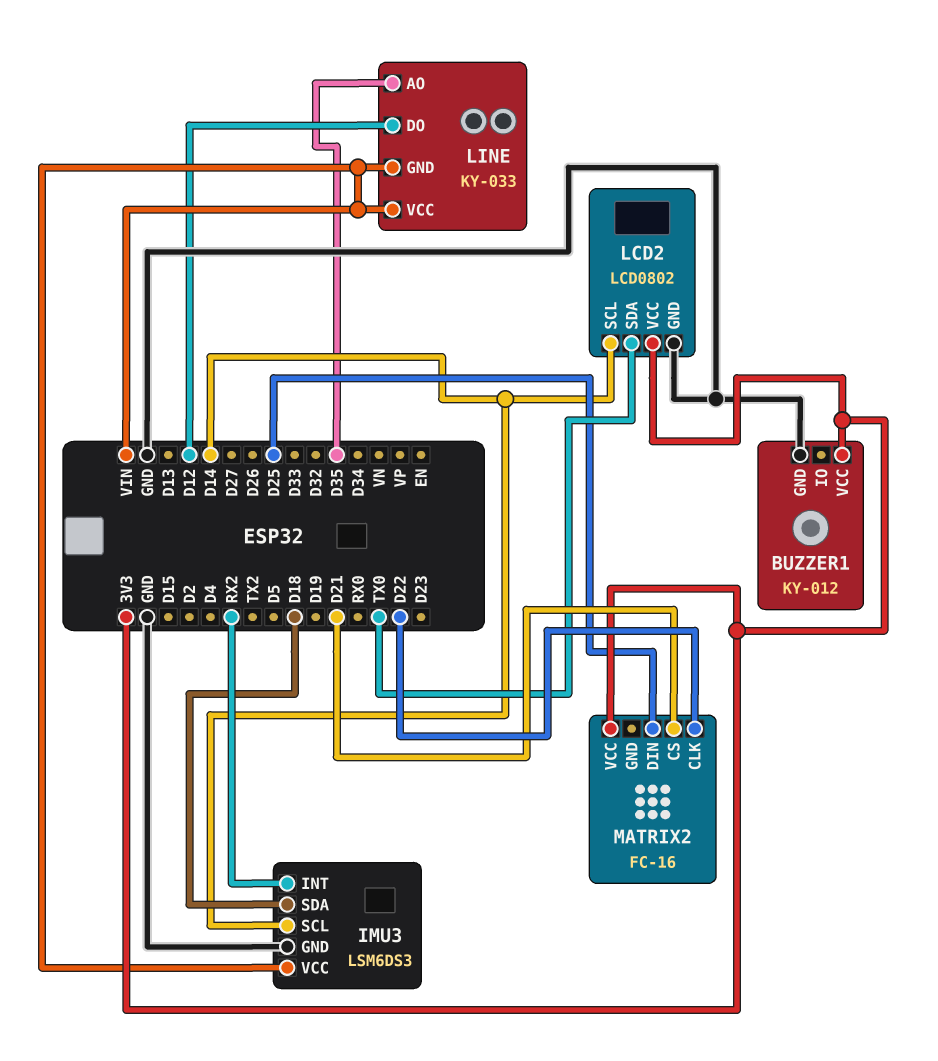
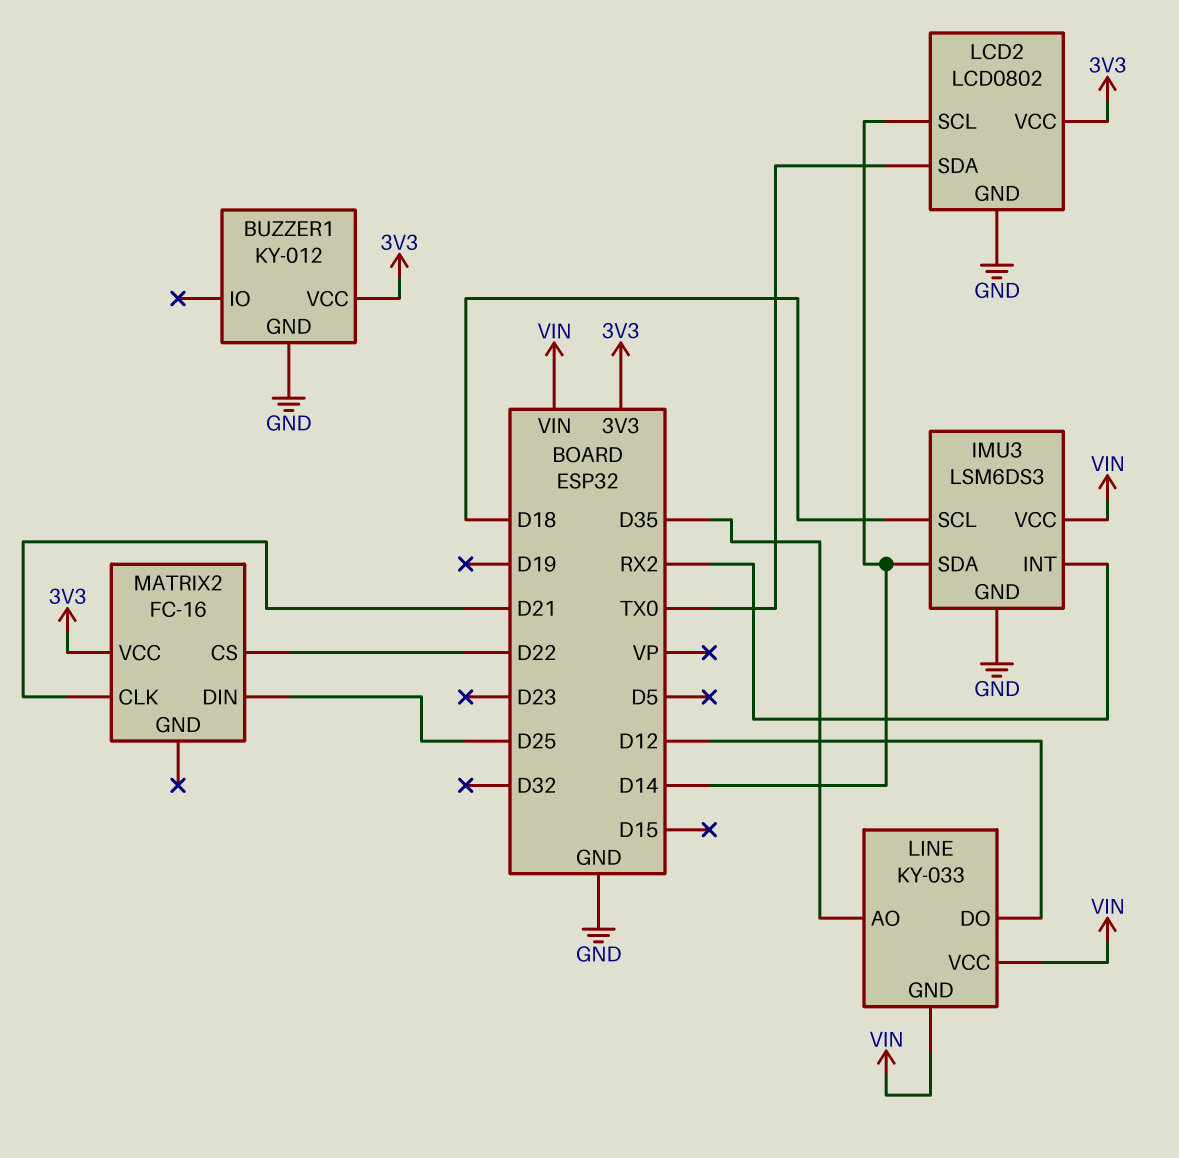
IMU3 pin SCL: D14 -> D18
IMU3 pin SDA: D18 -> D14
MATRIX2 pin CLK: D22 -> D21
MATRIX2 pin CS: D21 -> D22

